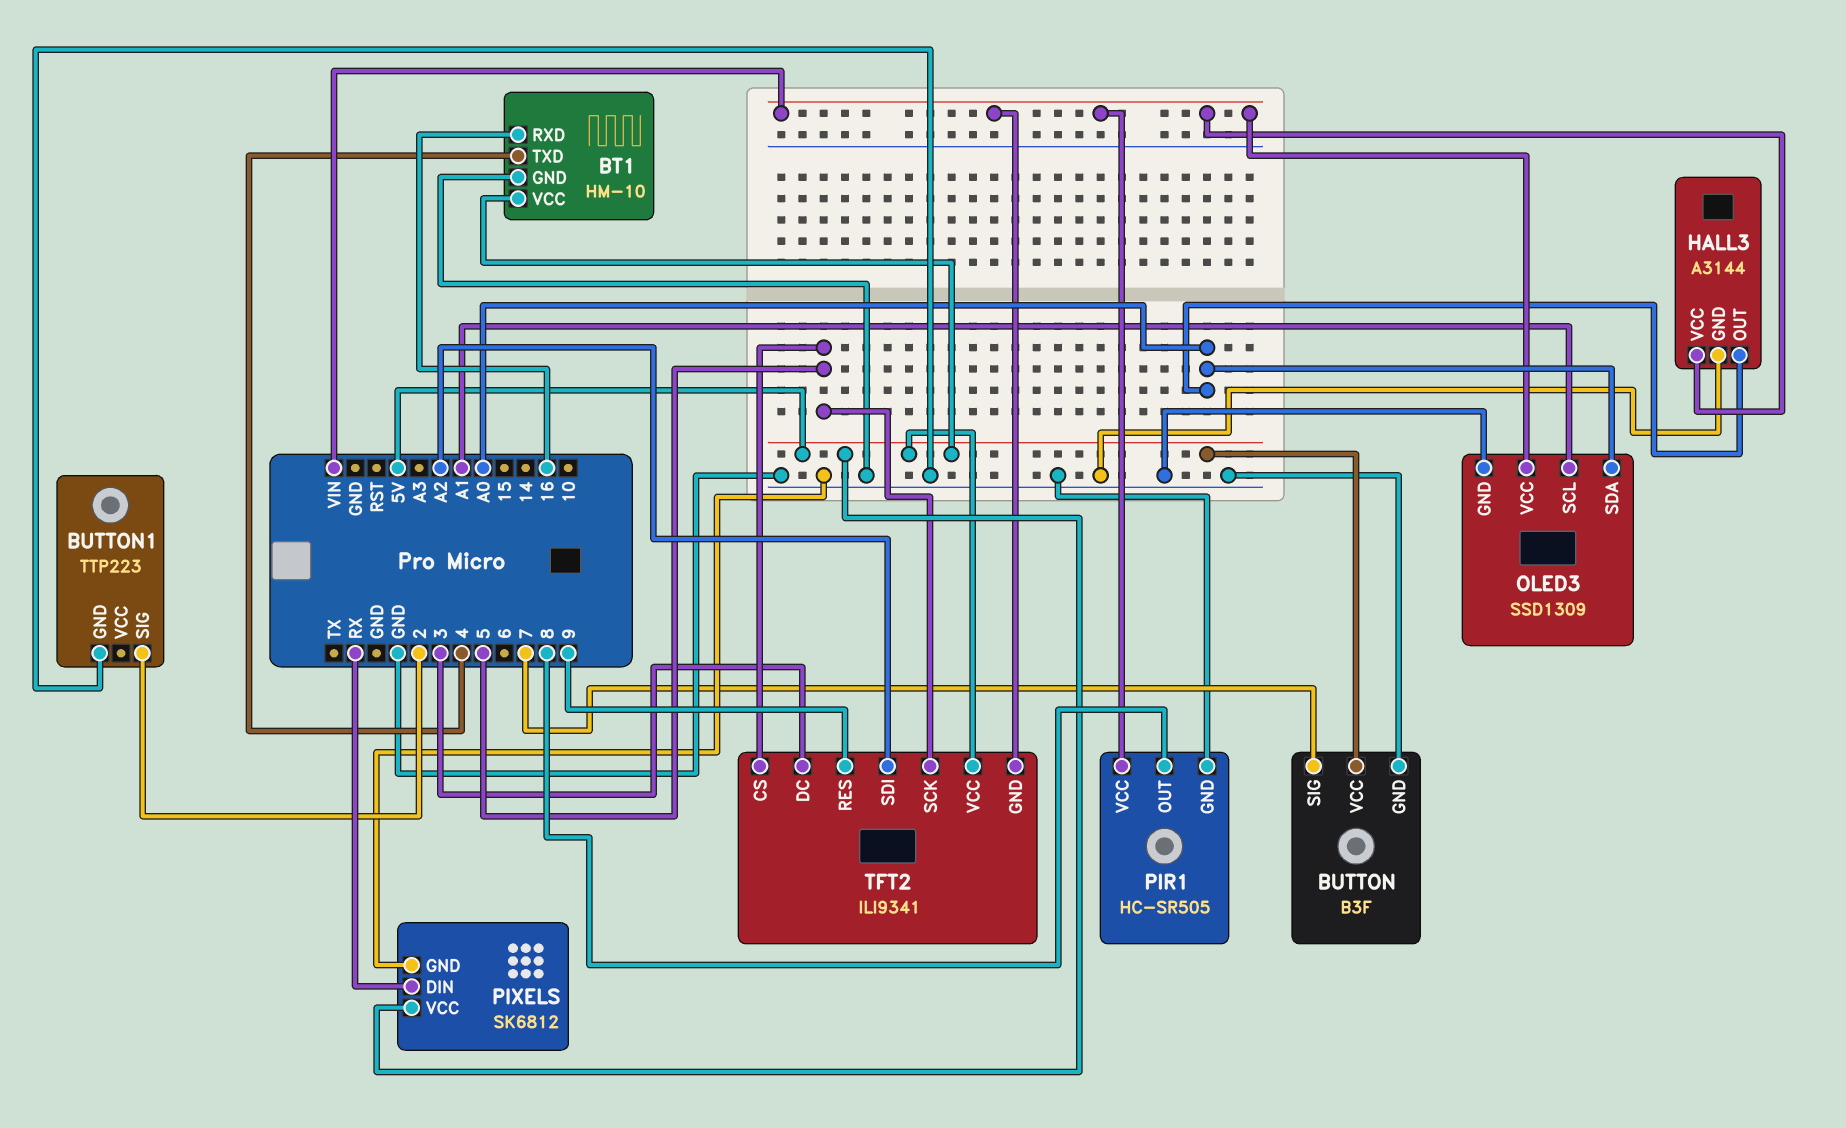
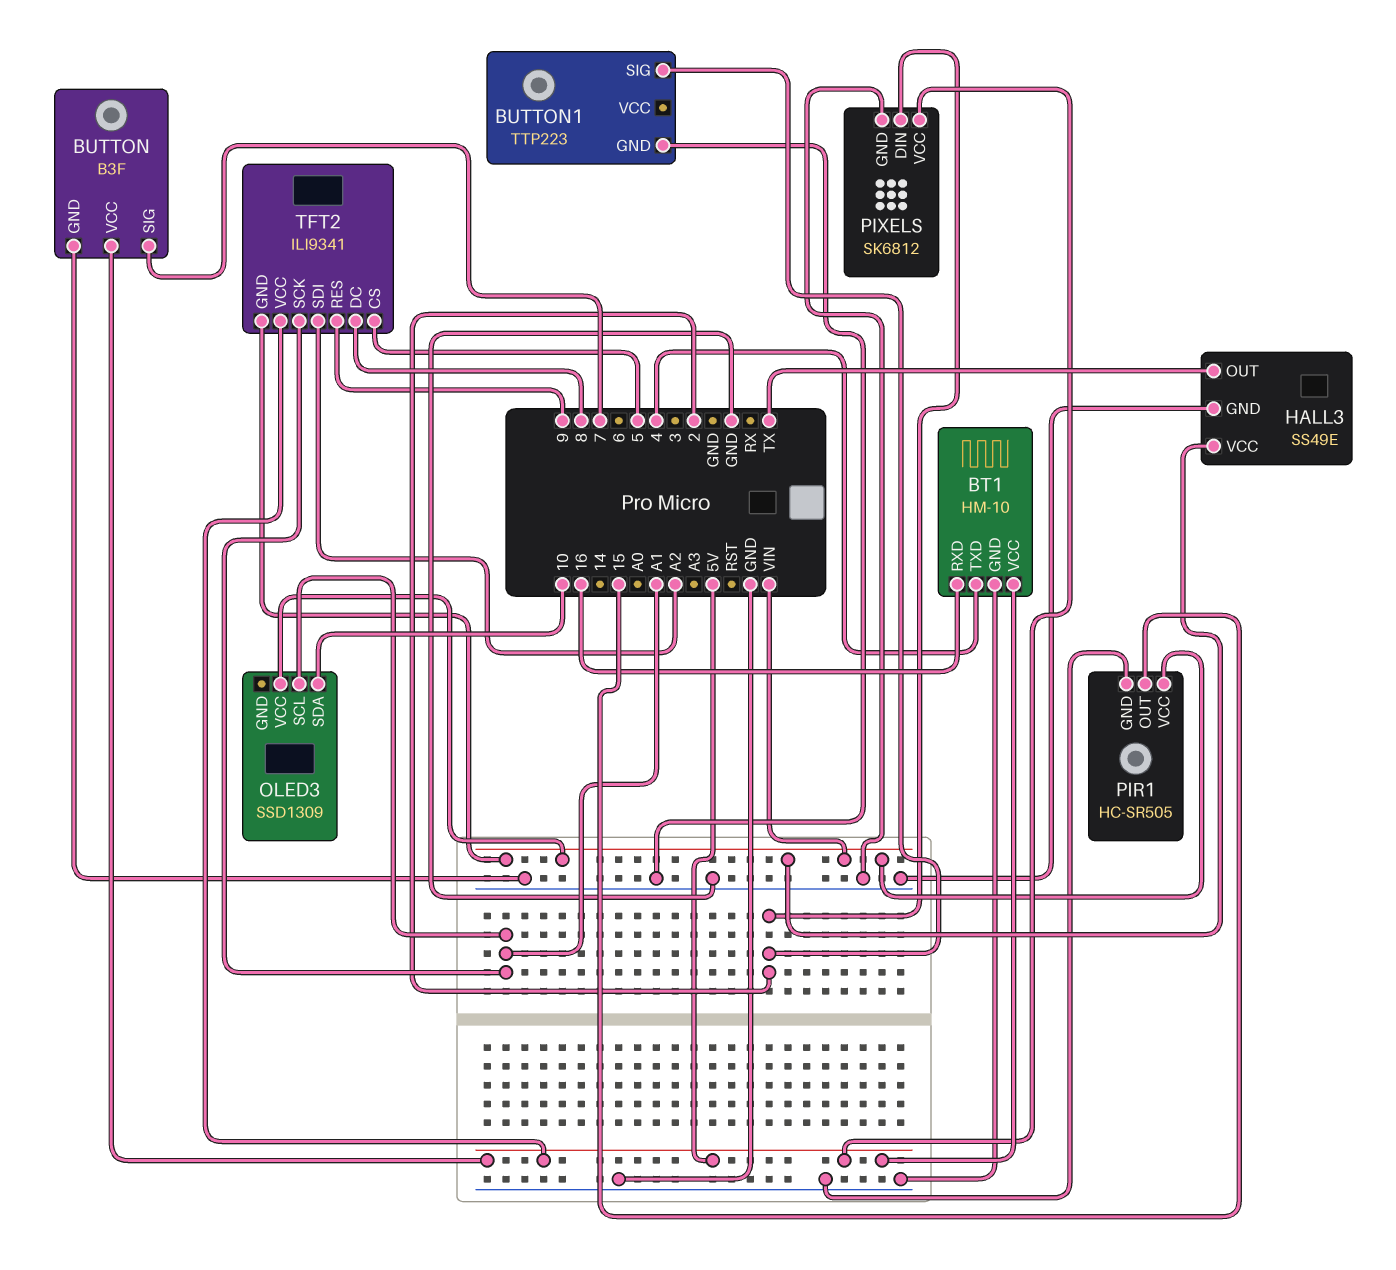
HALL3: A3144 -> SS49E
HALL3 pin OUT: A0 -> TX
OLED3 pin GND: GND -> none
OLED3 pin SDA: A0 -> 10
PIR1 pin OUT: 8 -> 15
PIXELS pin DIN: RX -> 2
TFT2 pin DC: 3 -> 8
TFT2 pin SCK: 5 -> A1

